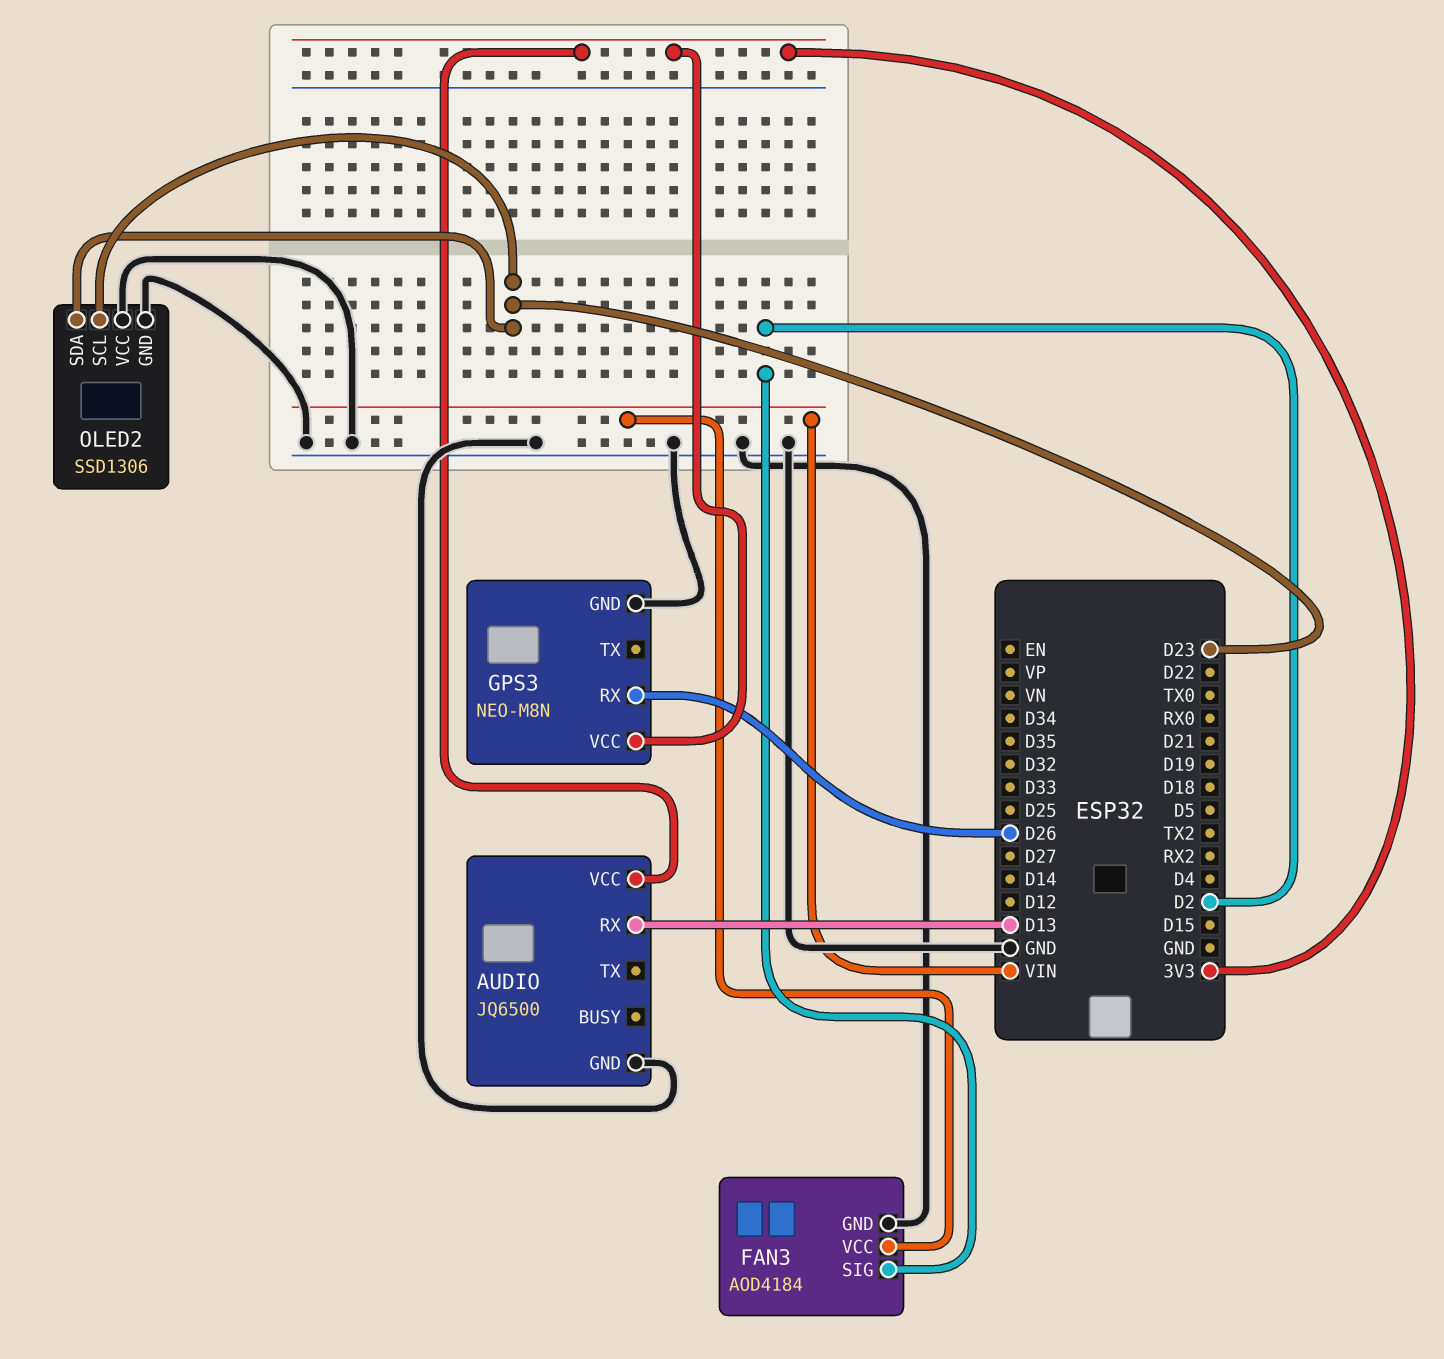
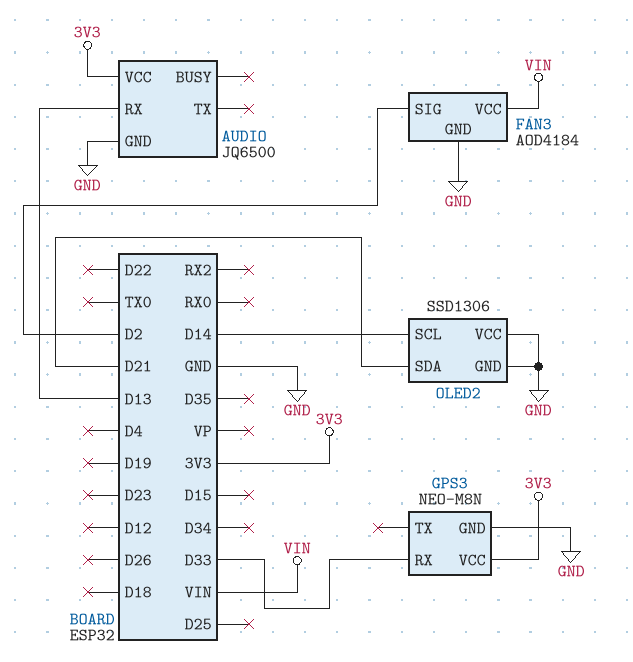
GPS3 pin RX: D26 -> D33
OLED2 pin SCL: D23 -> D14
OLED2 pin SDA: D23 -> D21

